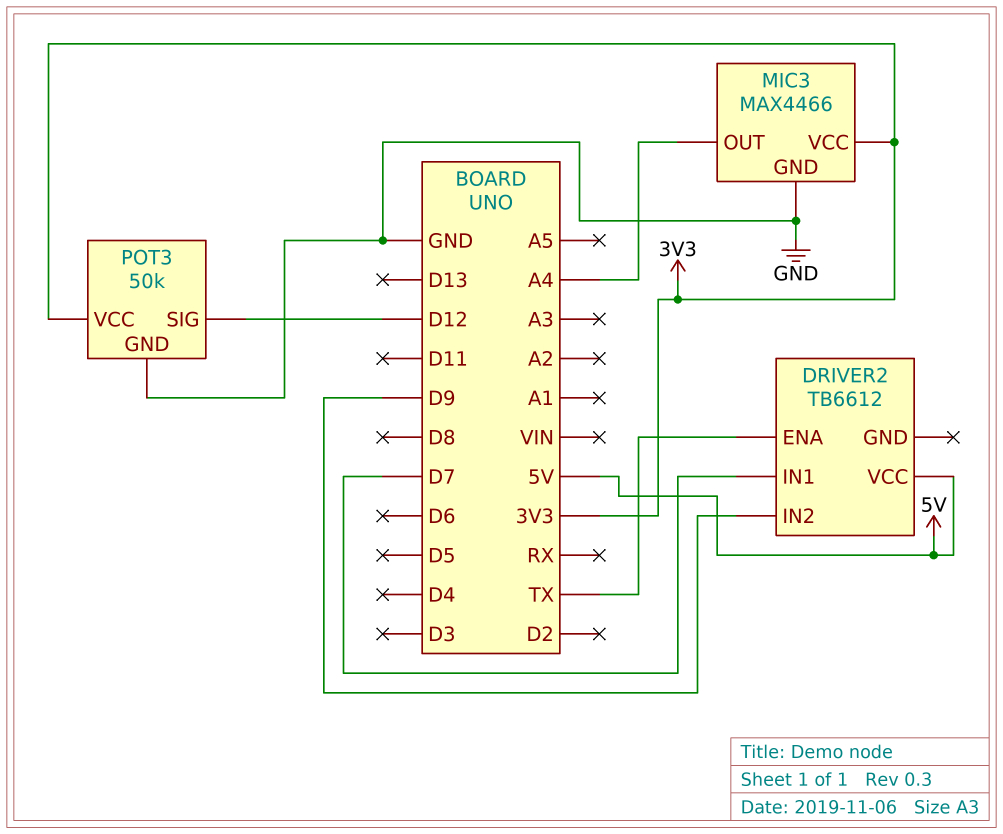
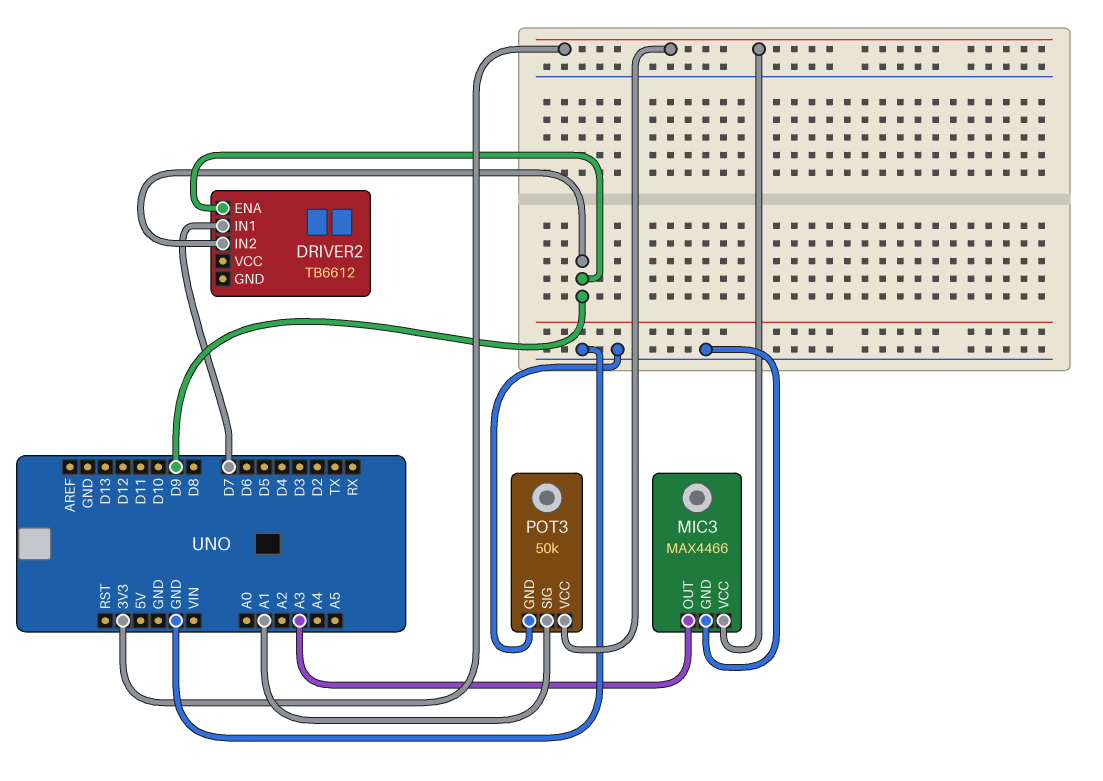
DRIVER2 pin ENA: TX -> D9
DRIVER2 pin VCC: 5V -> none
MIC3 pin OUT: A4 -> A3
POT3 pin SIG: D12 -> A1

